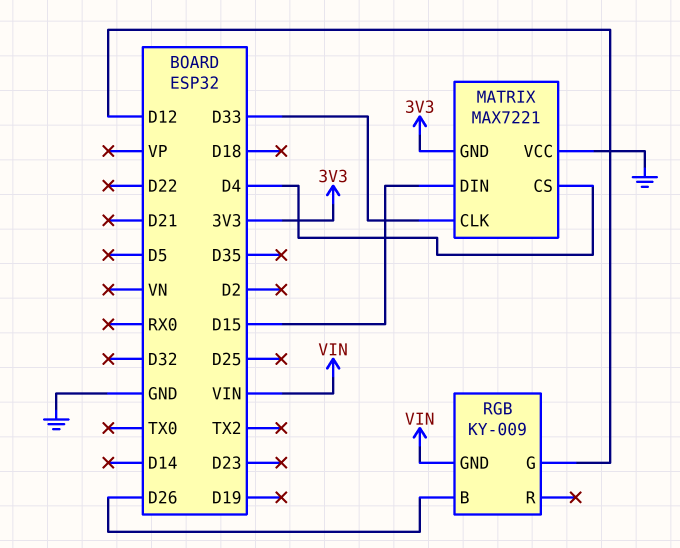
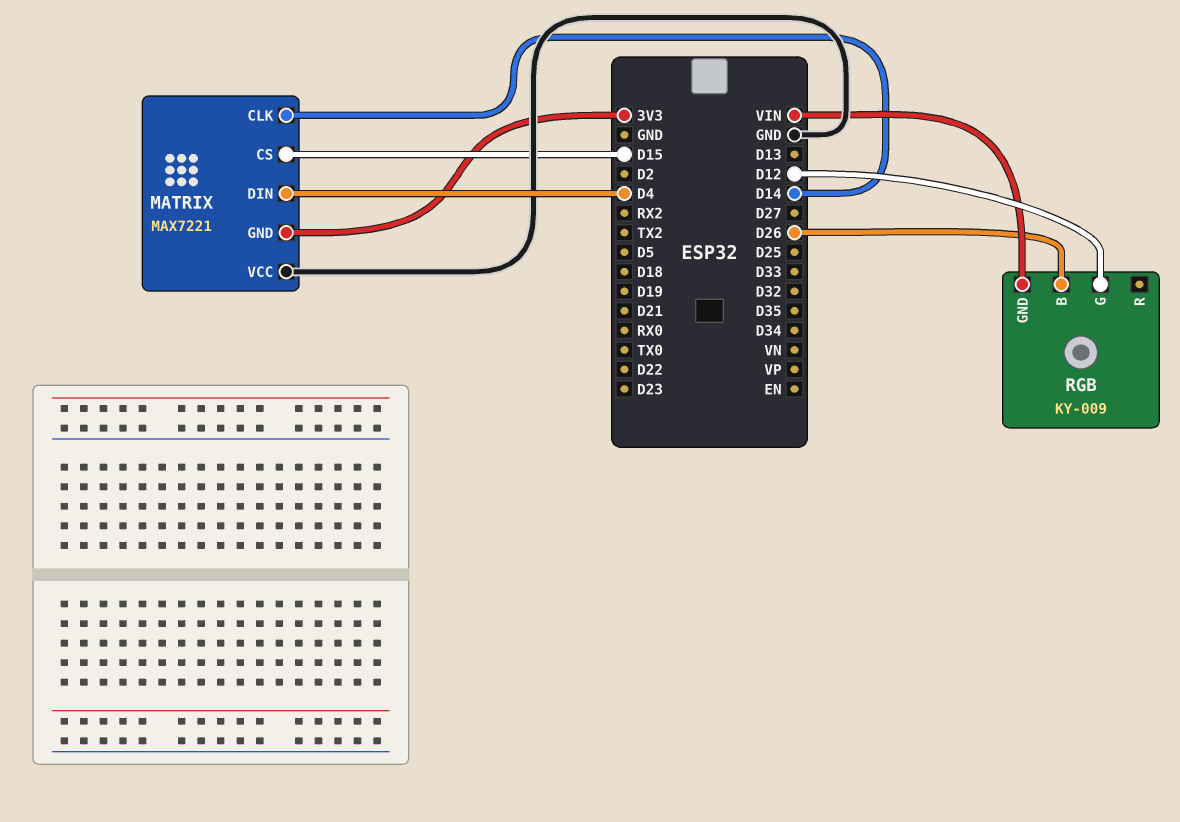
MATRIX pin CLK: D33 -> D14
MATRIX pin CS: D4 -> D15
MATRIX pin DIN: D15 -> D4

